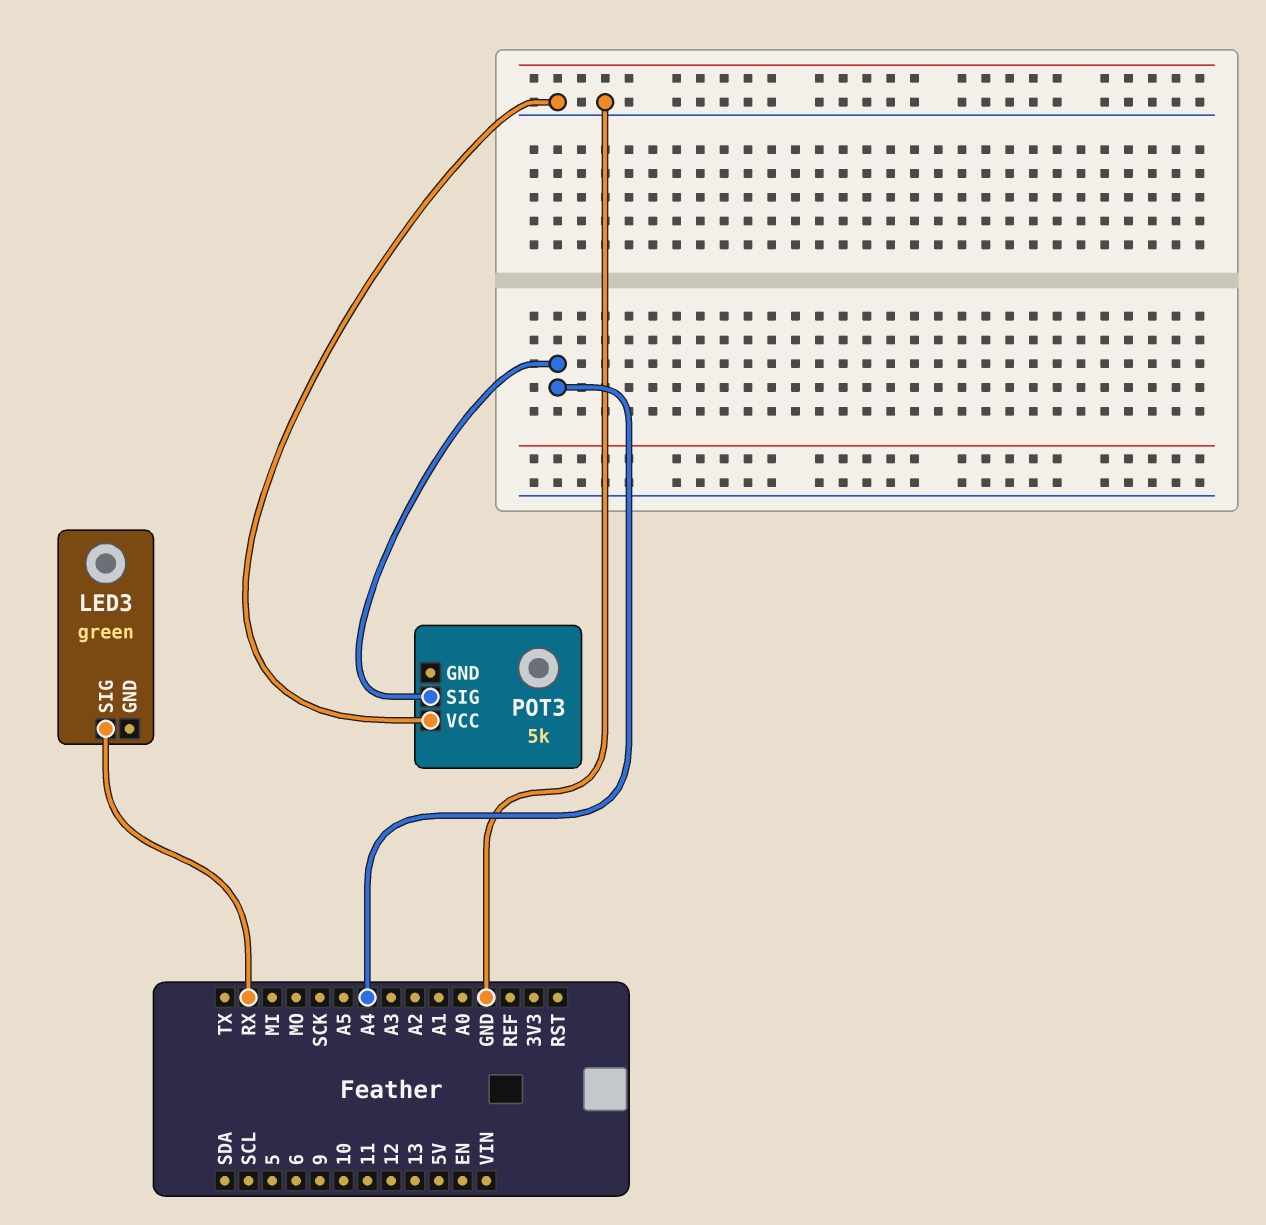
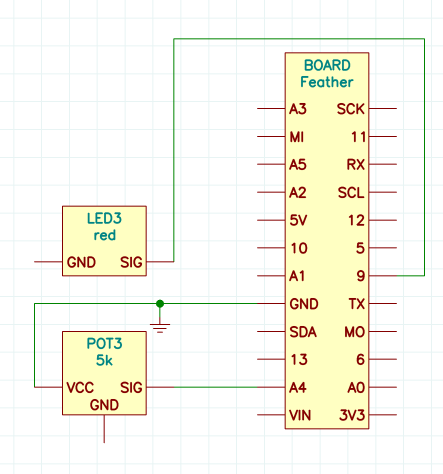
LED3: green -> red
LED3 pin SIG: RX -> 9

